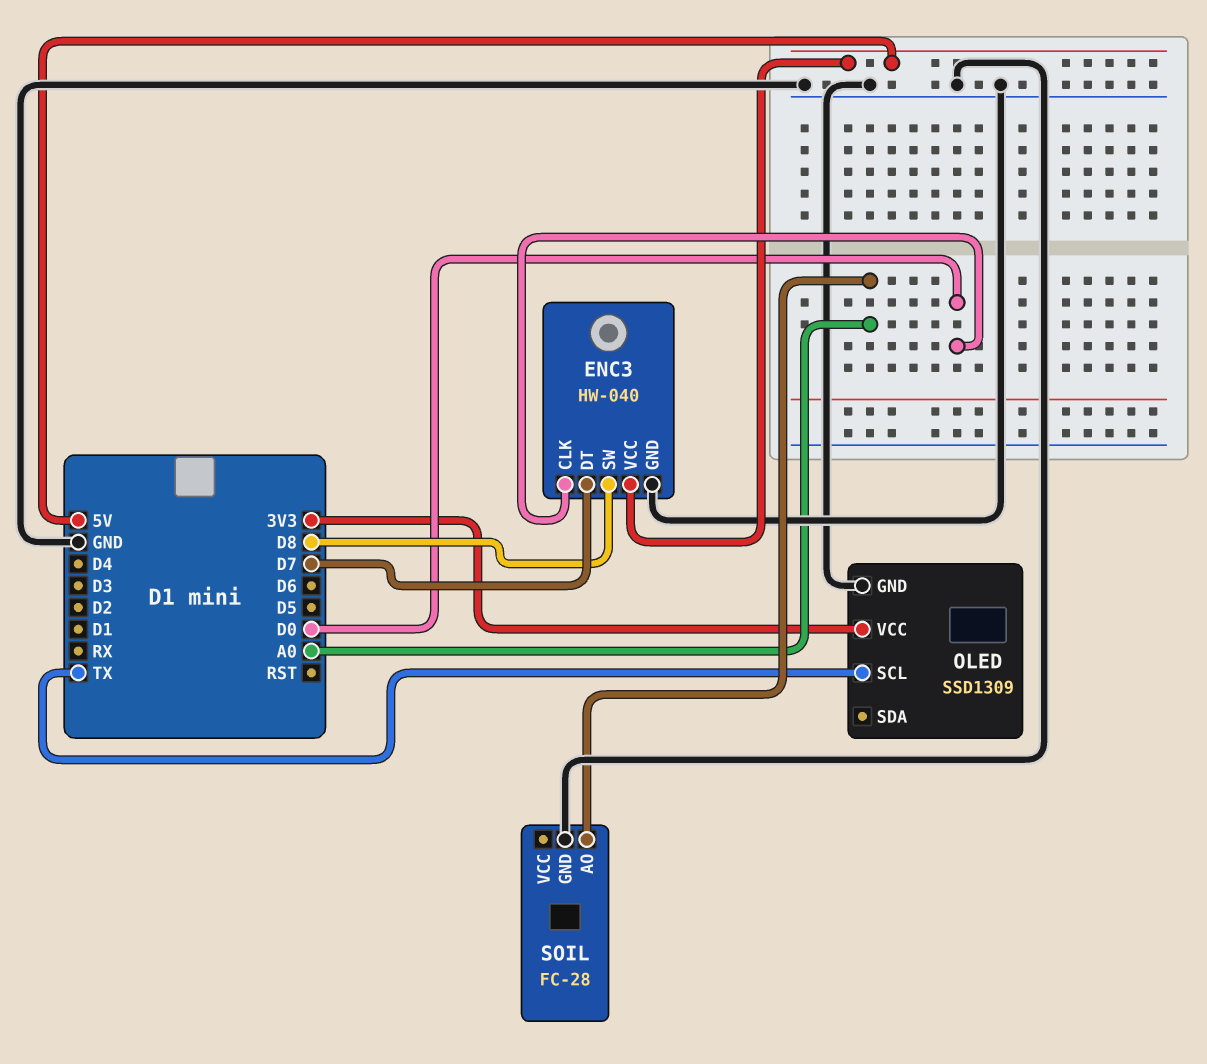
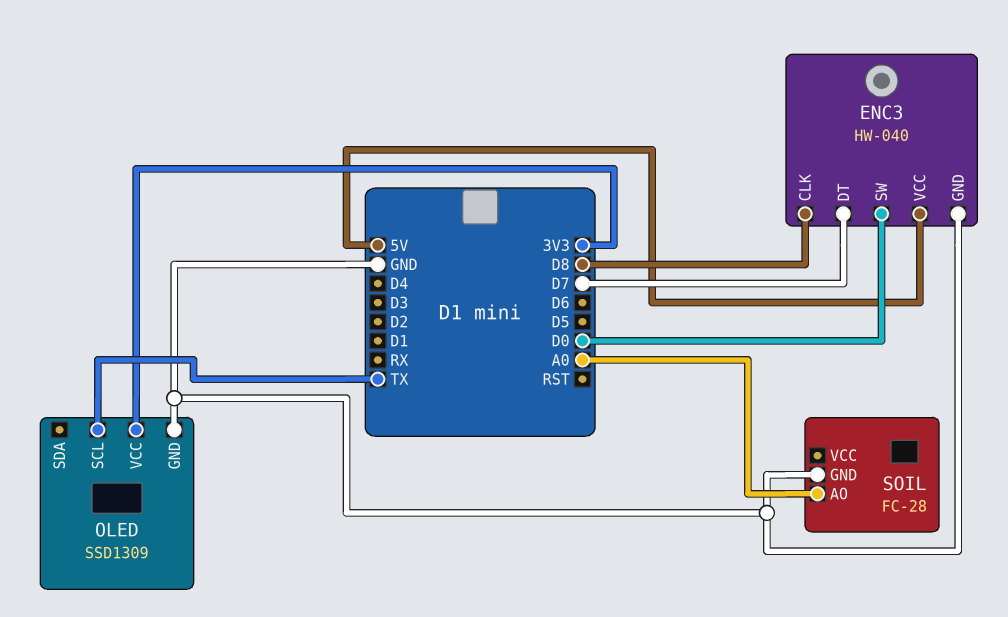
ENC3 pin CLK: D0 -> D8
ENC3 pin SW: D8 -> D0

